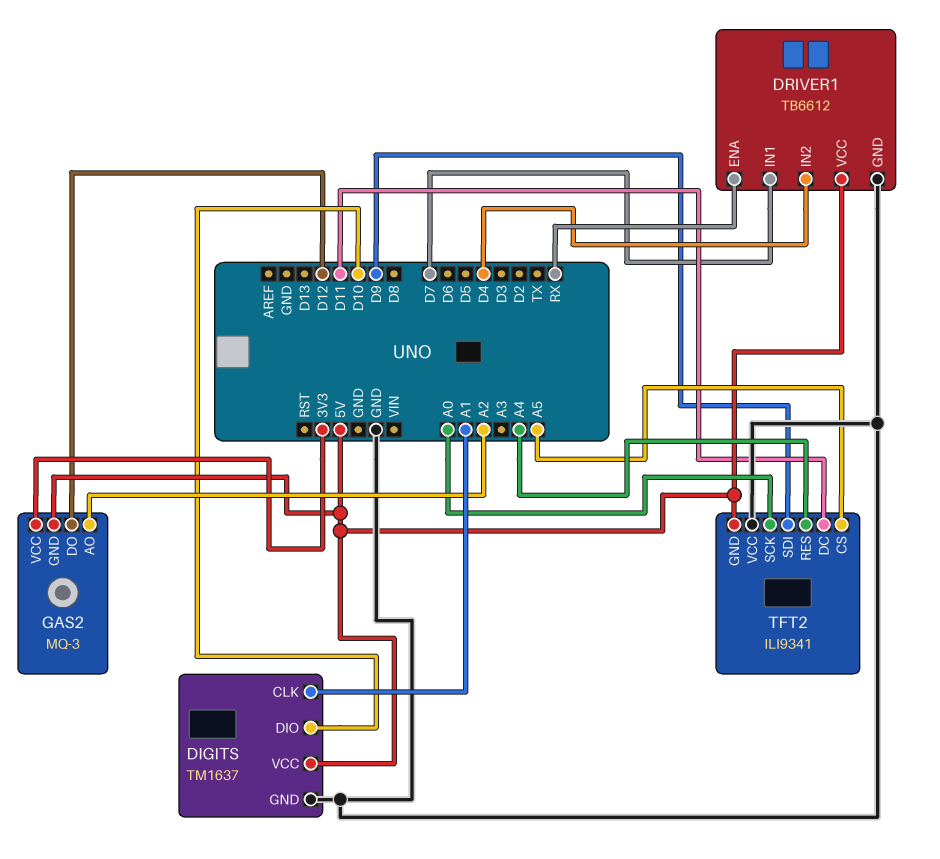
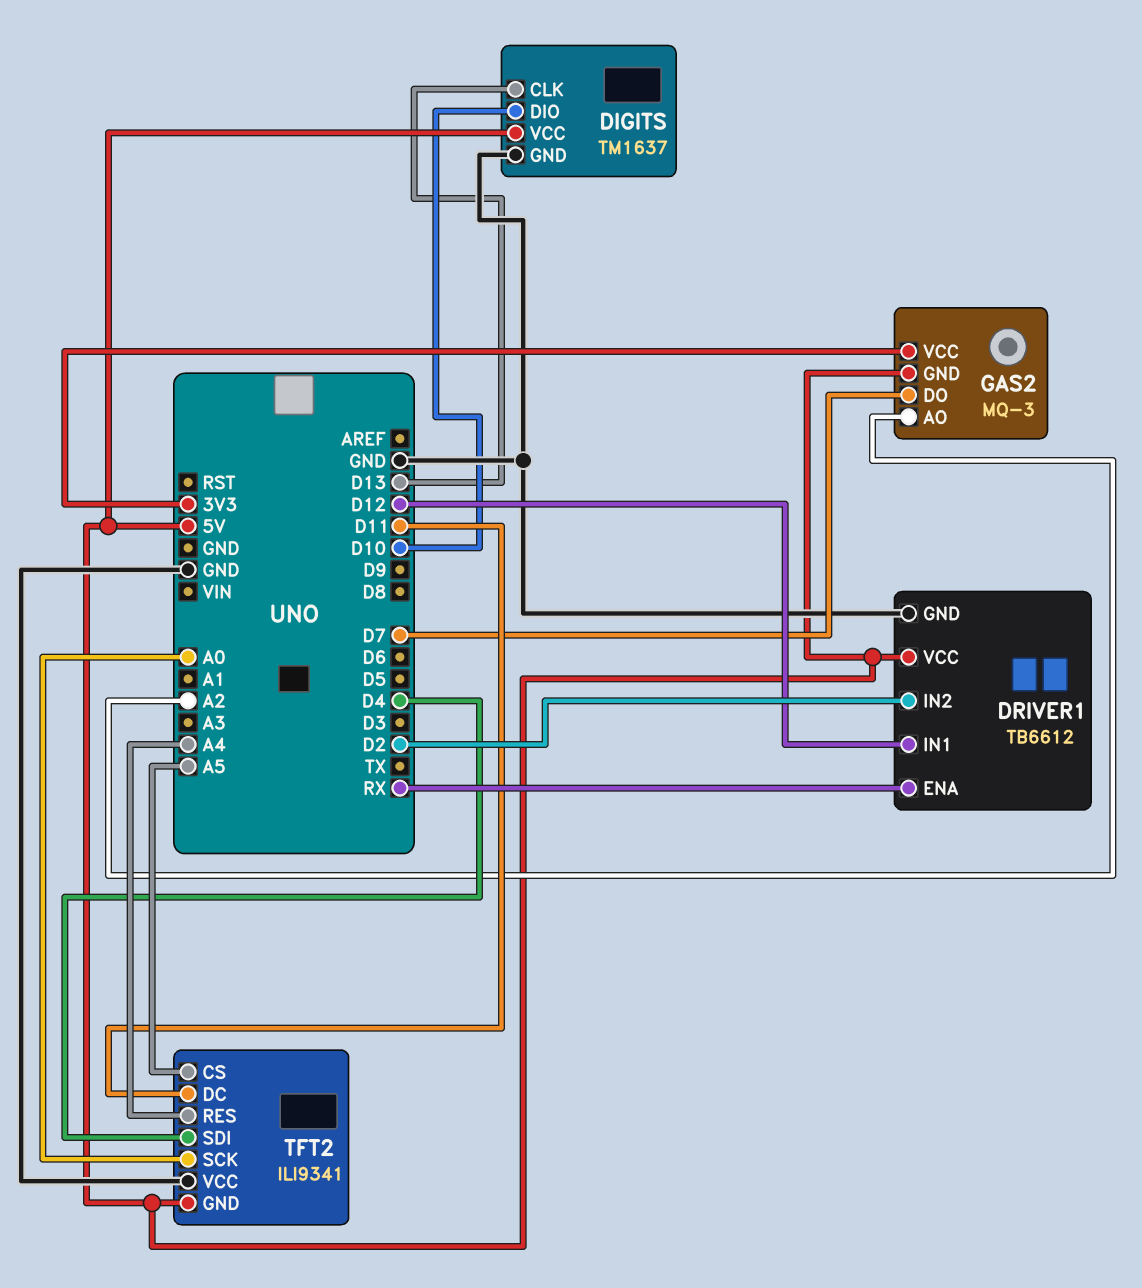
DIGITS pin CLK: A1 -> D13
DRIVER1 pin IN1: D7 -> D12
DRIVER1 pin IN2: D4 -> D2
GAS2 pin DO: D12 -> D7
TFT2 pin SDI: D9 -> D4

